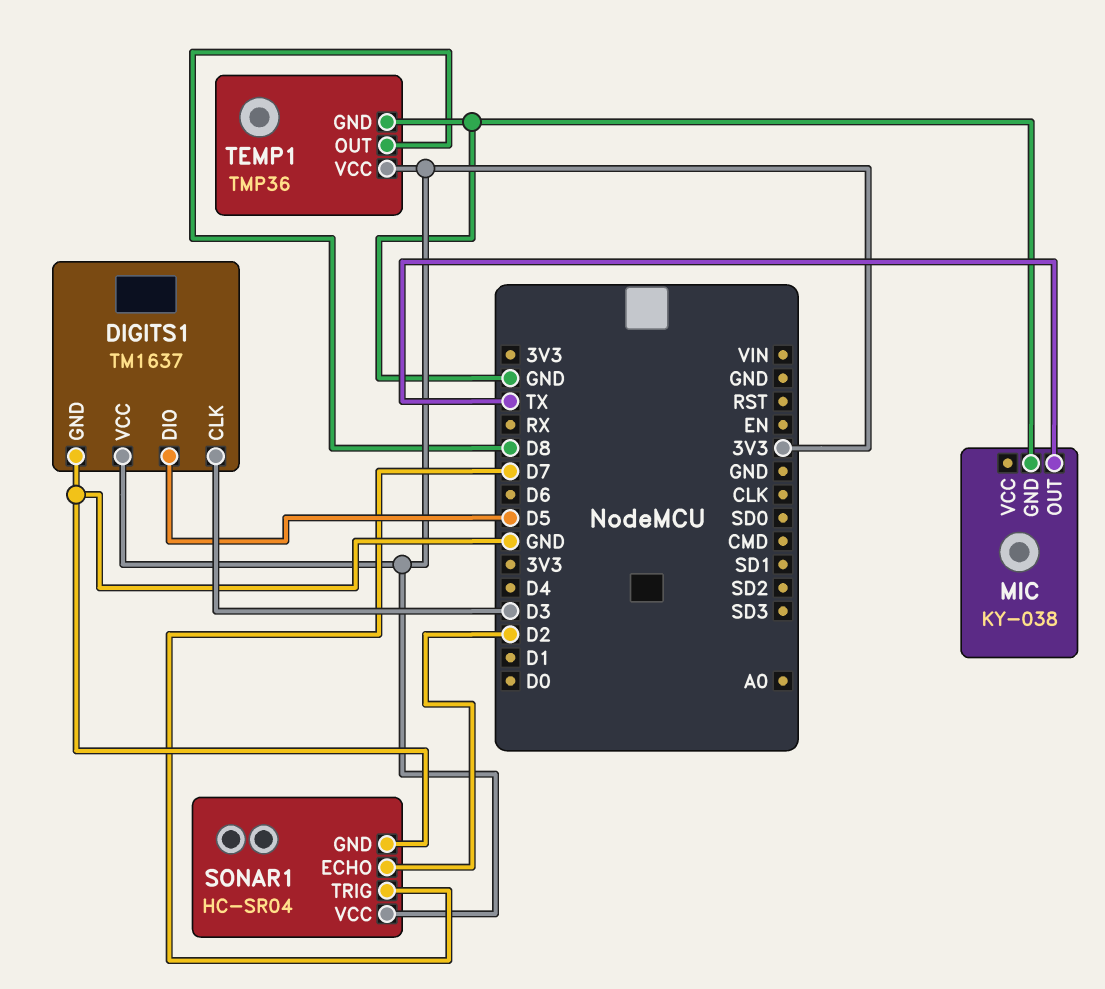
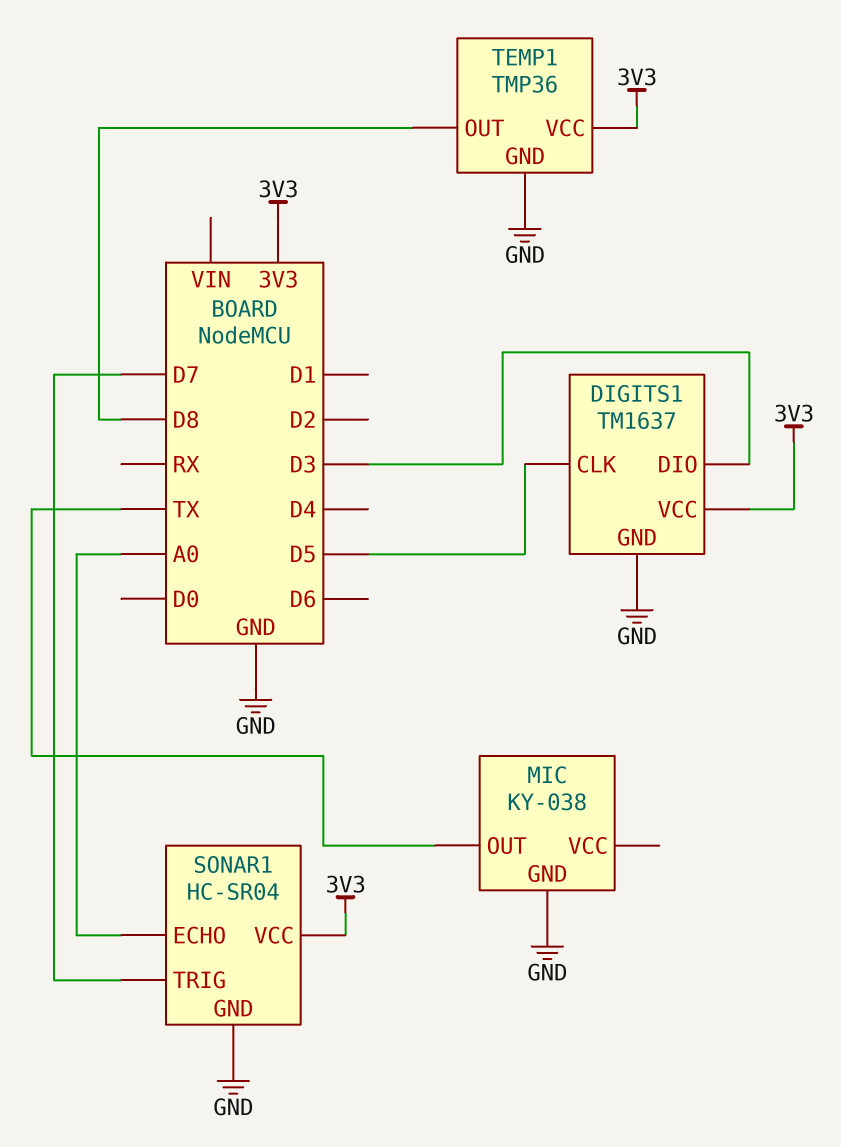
DIGITS1 pin CLK: D3 -> D5
DIGITS1 pin DIO: D5 -> D3
SONAR1 pin ECHO: D2 -> A0

